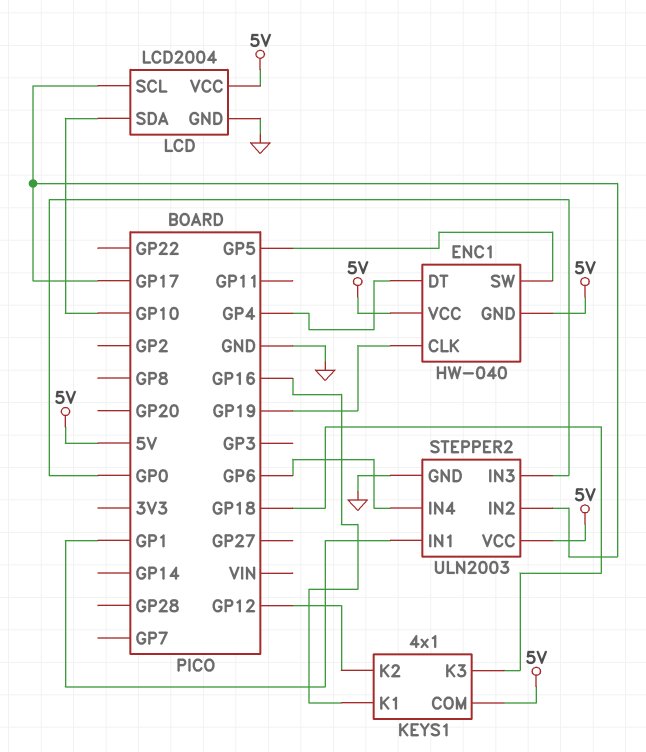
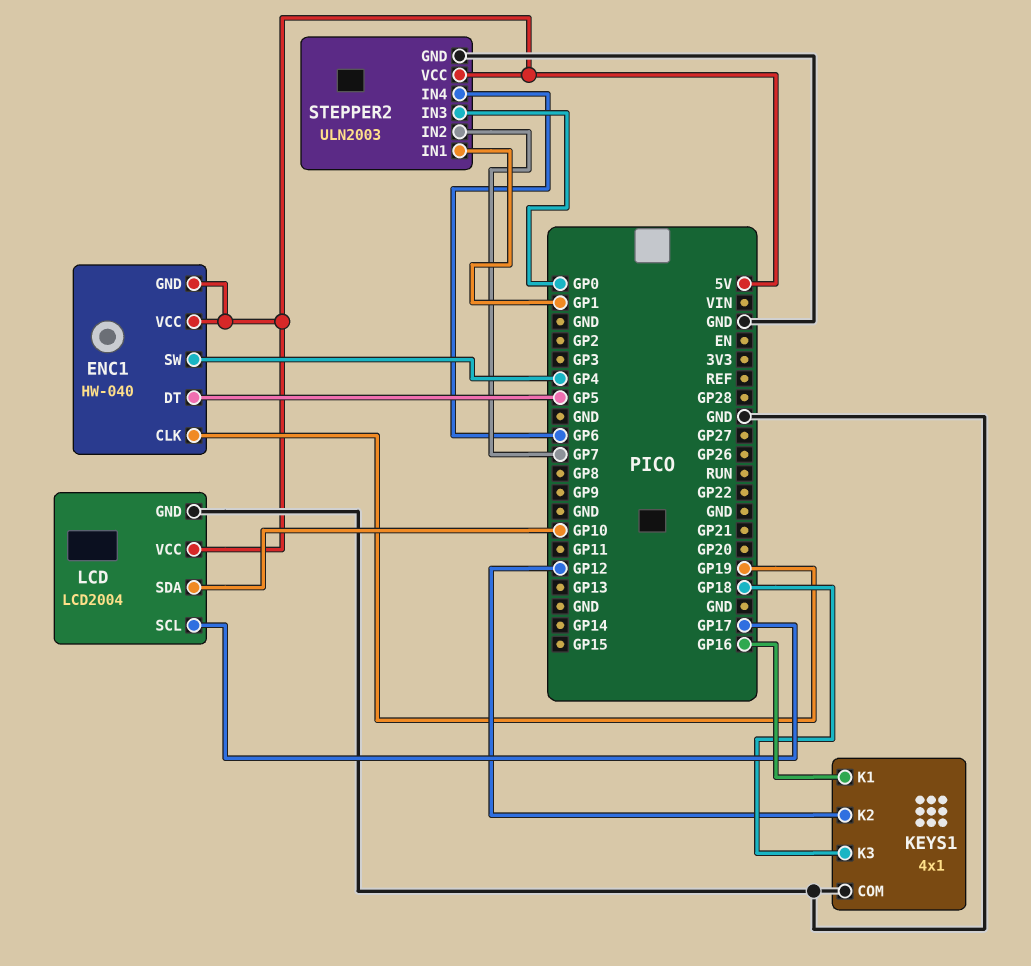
ENC1 pin DT: GP4 -> GP5
ENC1 pin SW: GP5 -> GP4
KEYS1 pin COM: 5V -> GND
STEPPER2 pin IN2: GP17 -> GP7

